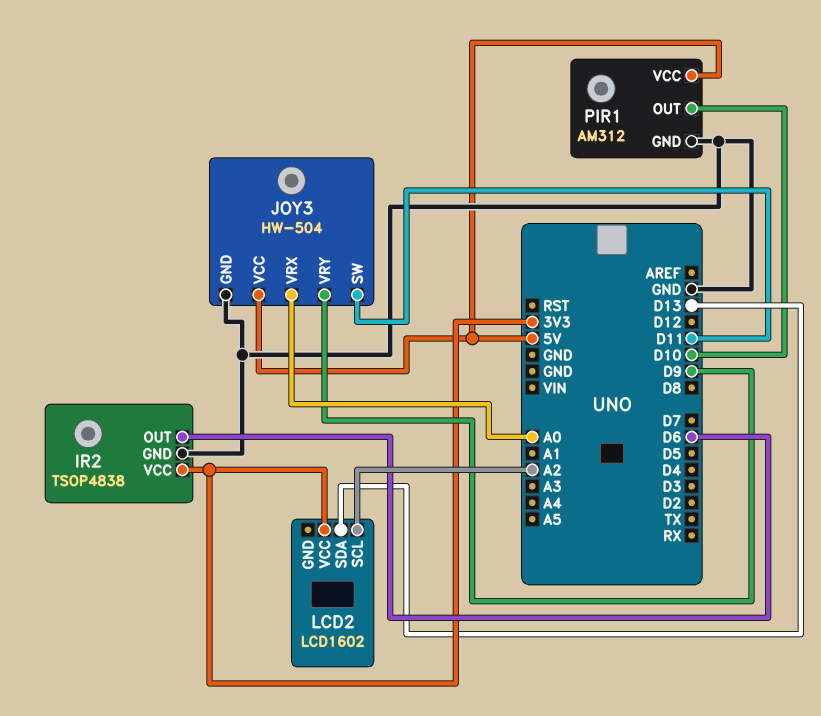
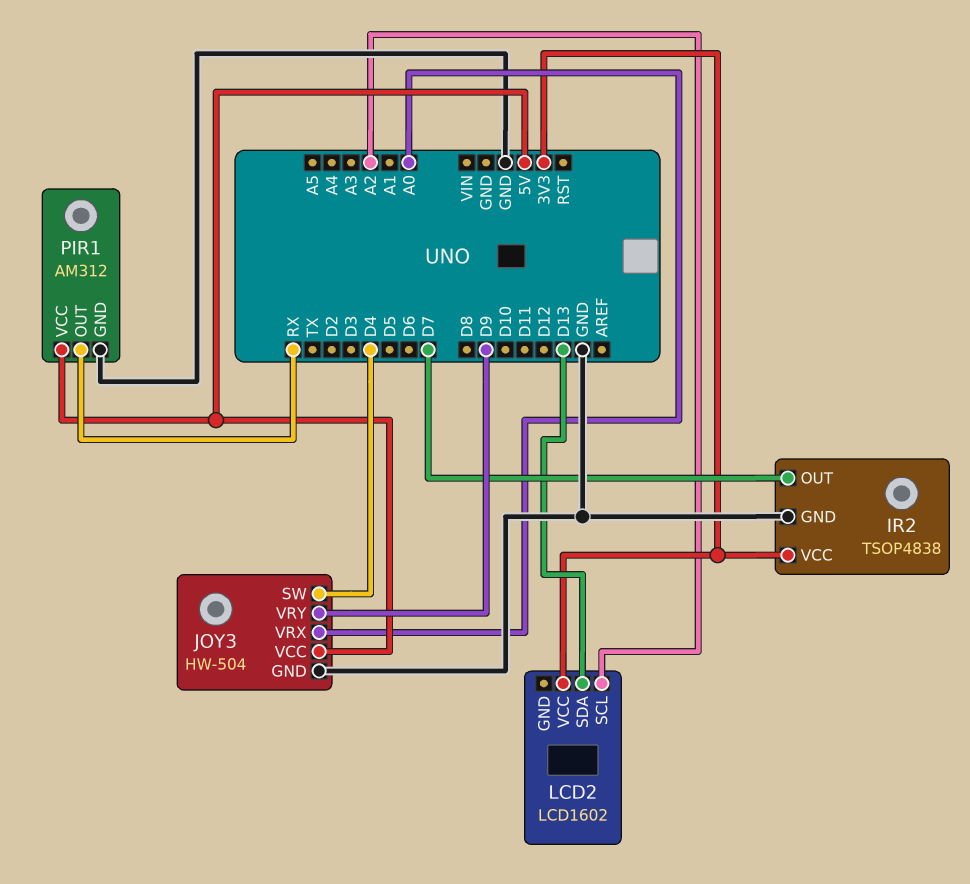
IR2 pin OUT: D6 -> D7
JOY3 pin SW: D11 -> D4
PIR1 pin OUT: D10 -> RX

